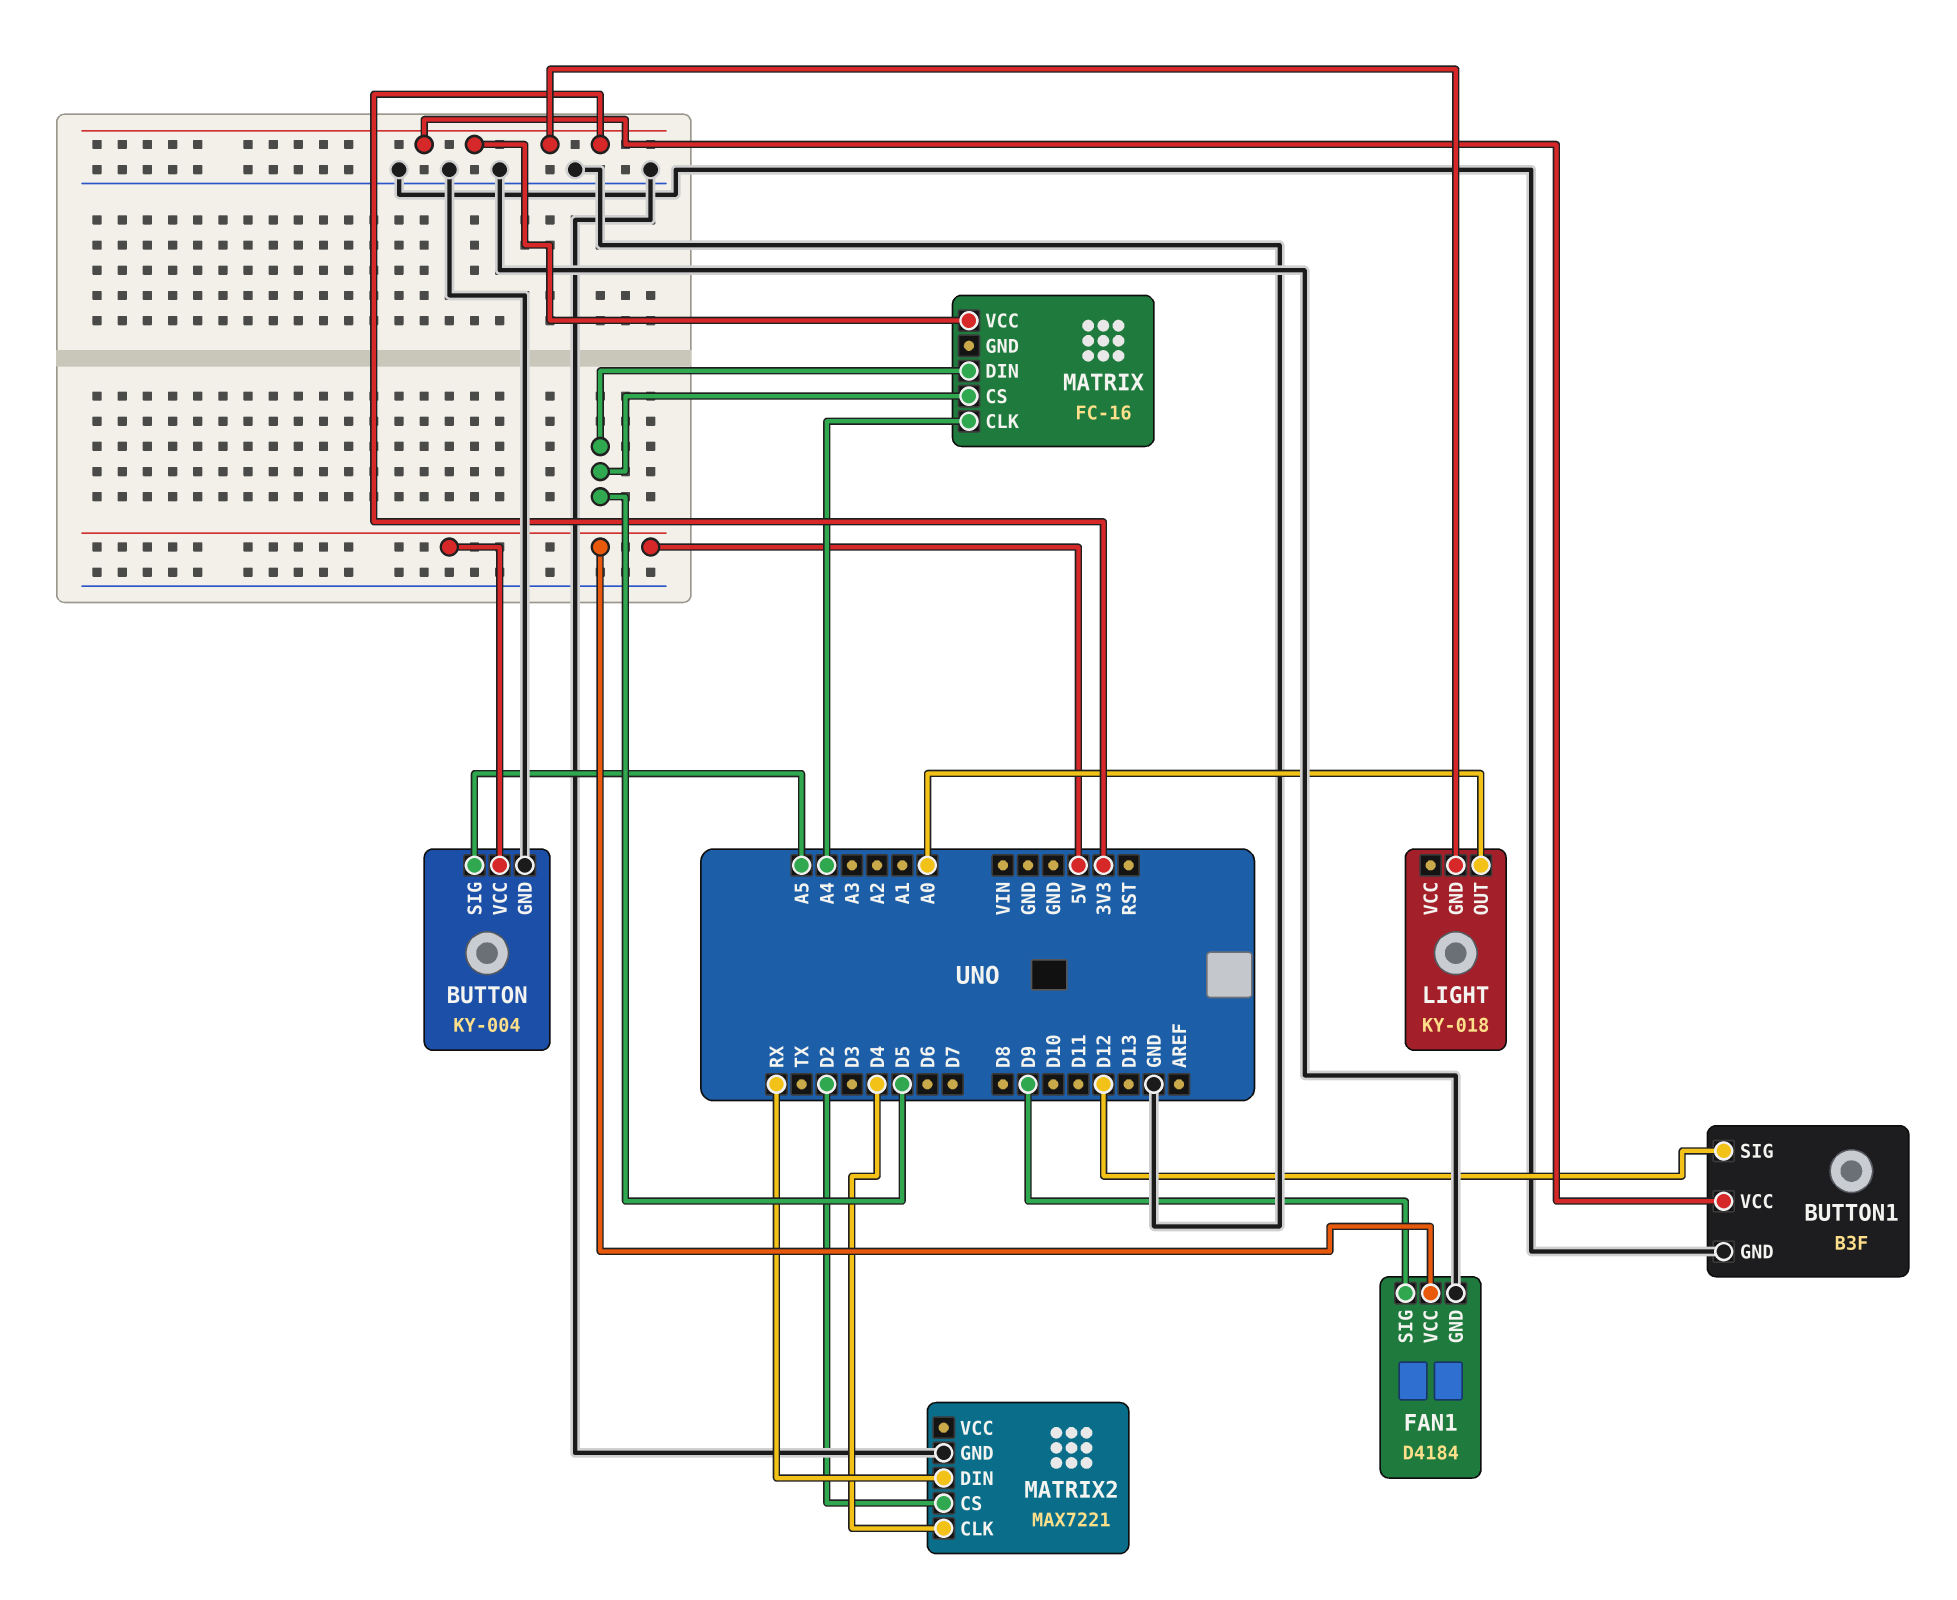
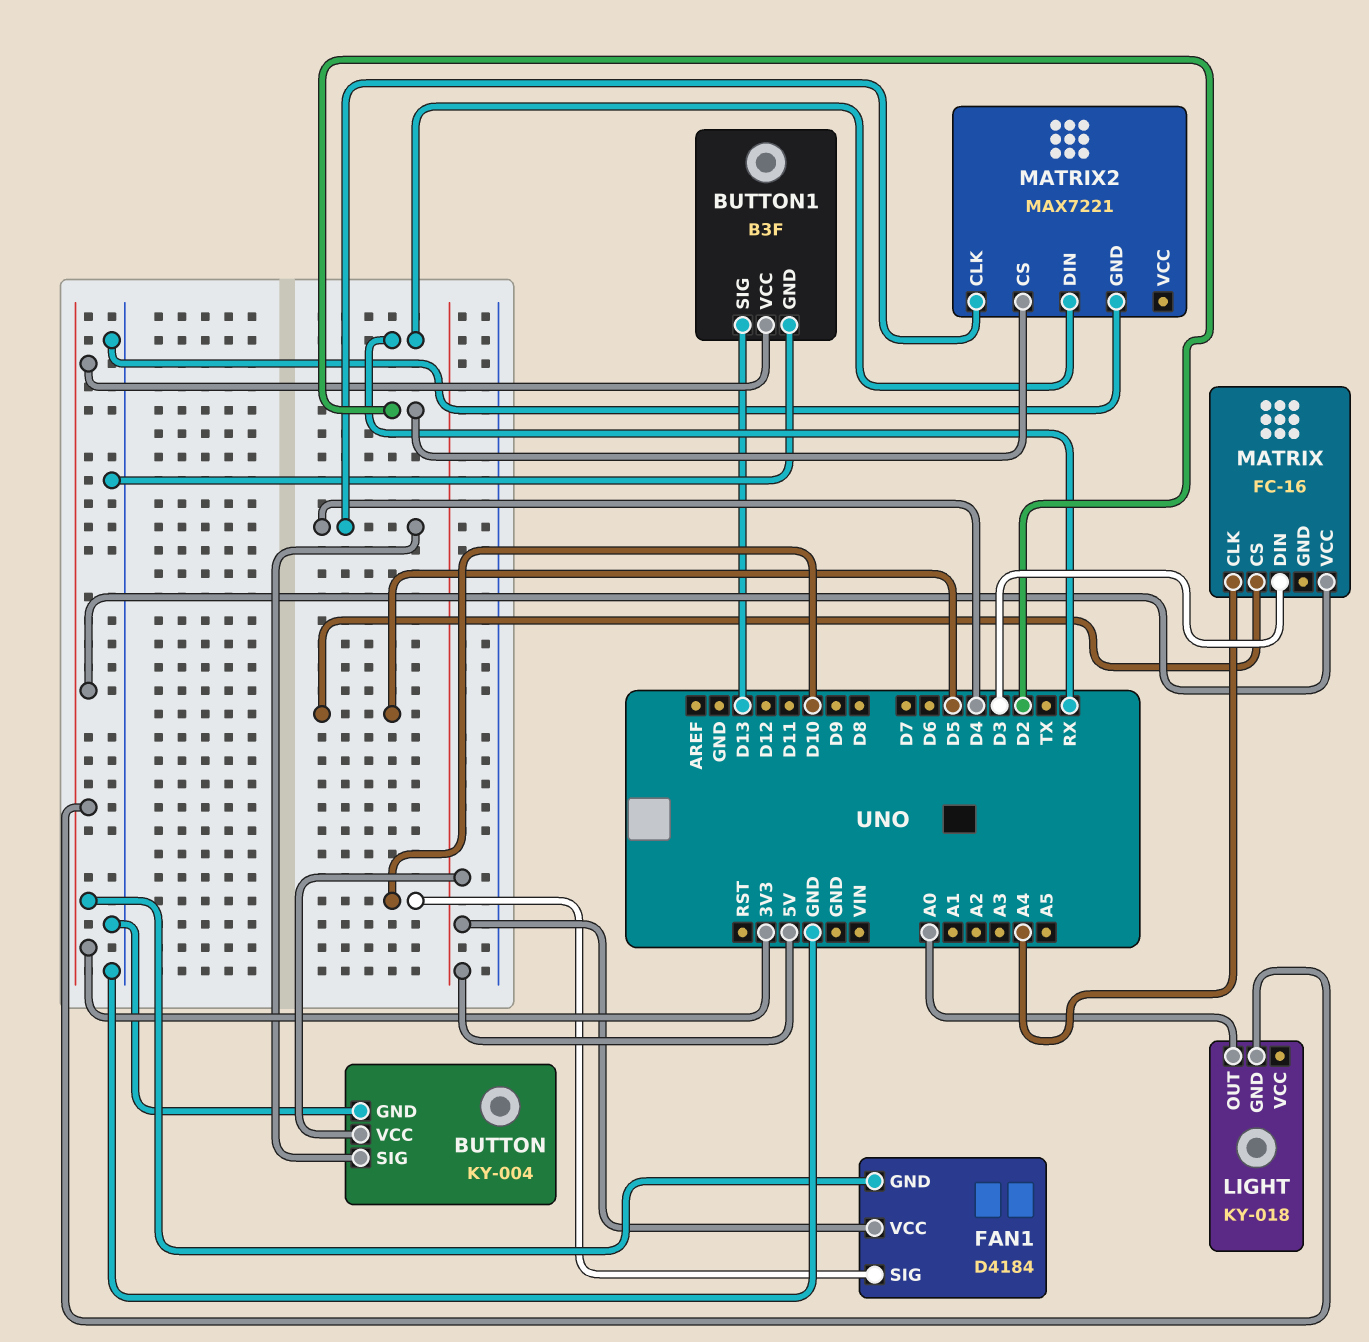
BUTTON pin SIG: A5 -> D4
BUTTON1 pin SIG: D12 -> D13
FAN1 pin GND: GND -> 3V3
FAN1 pin SIG: D9 -> D10
MATRIX pin DIN: D5 -> D3

